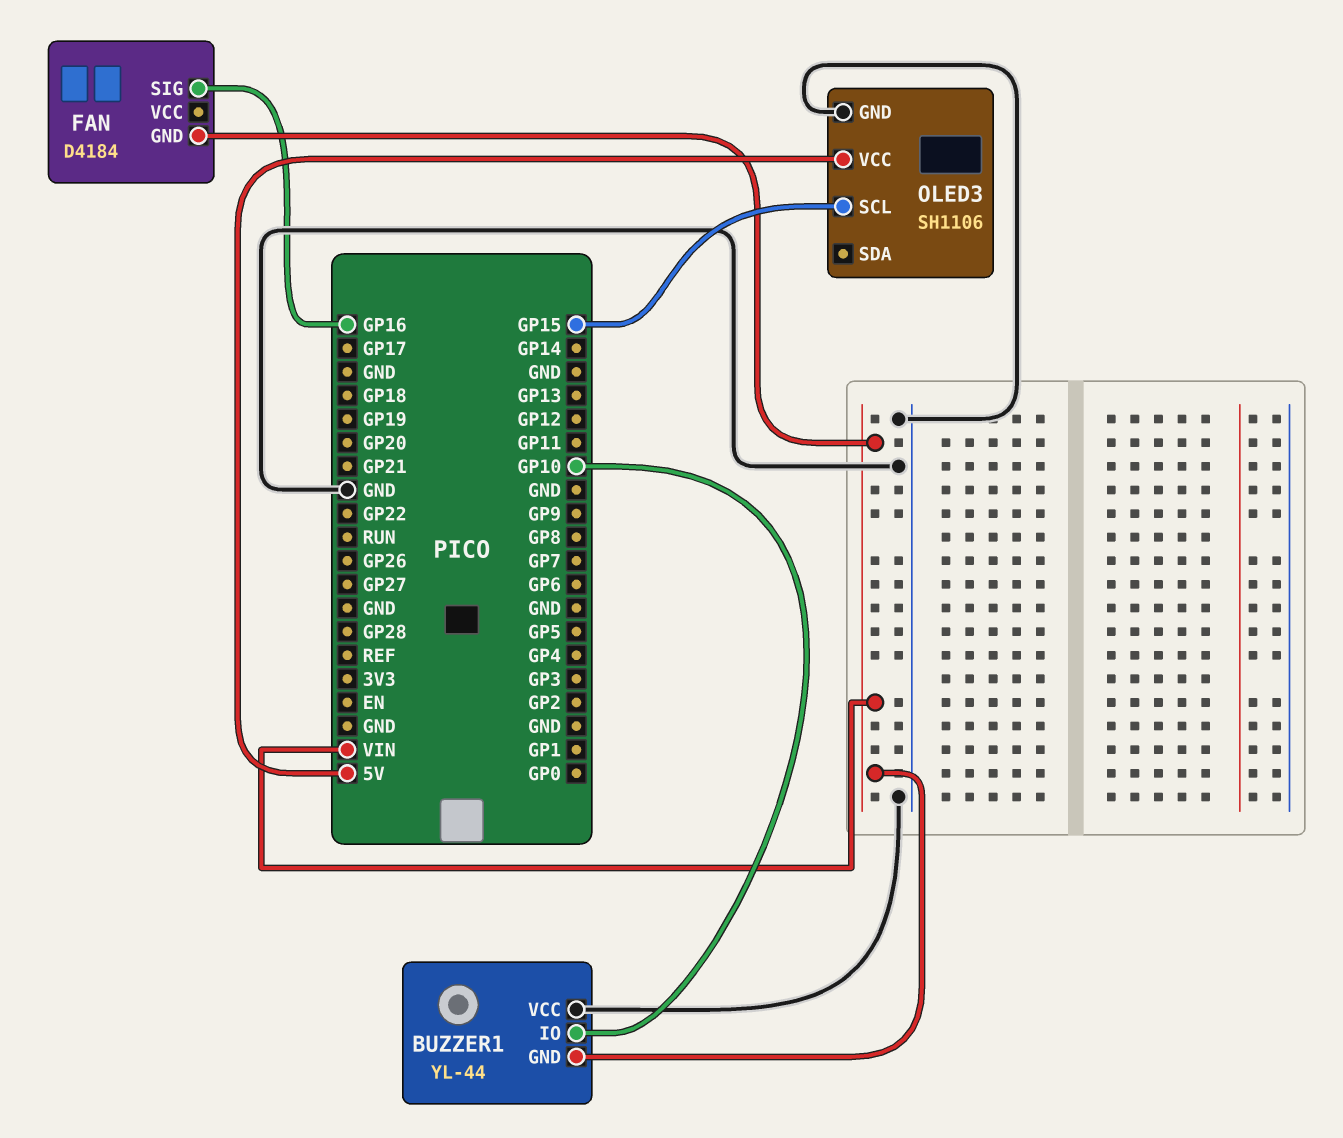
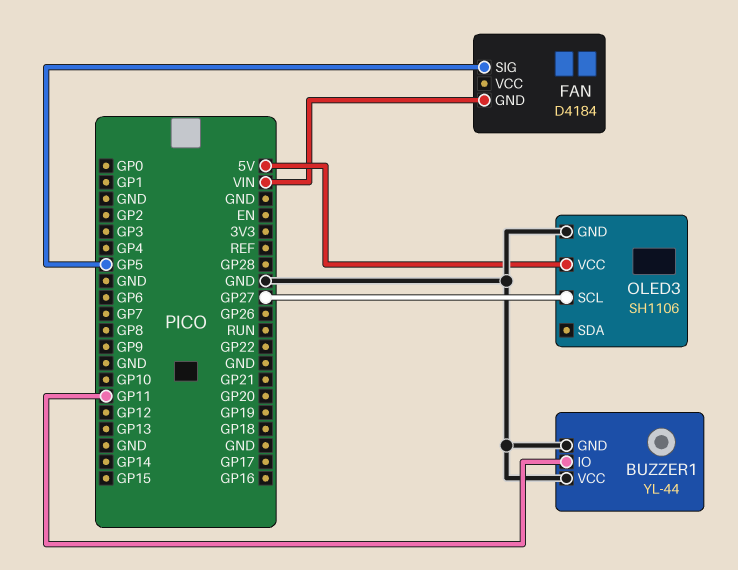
BUZZER1 pin GND: VIN -> GND
BUZZER1 pin IO: GP10 -> GP11
FAN pin SIG: GP16 -> GP5
OLED3 pin SCL: GP15 -> GP27

